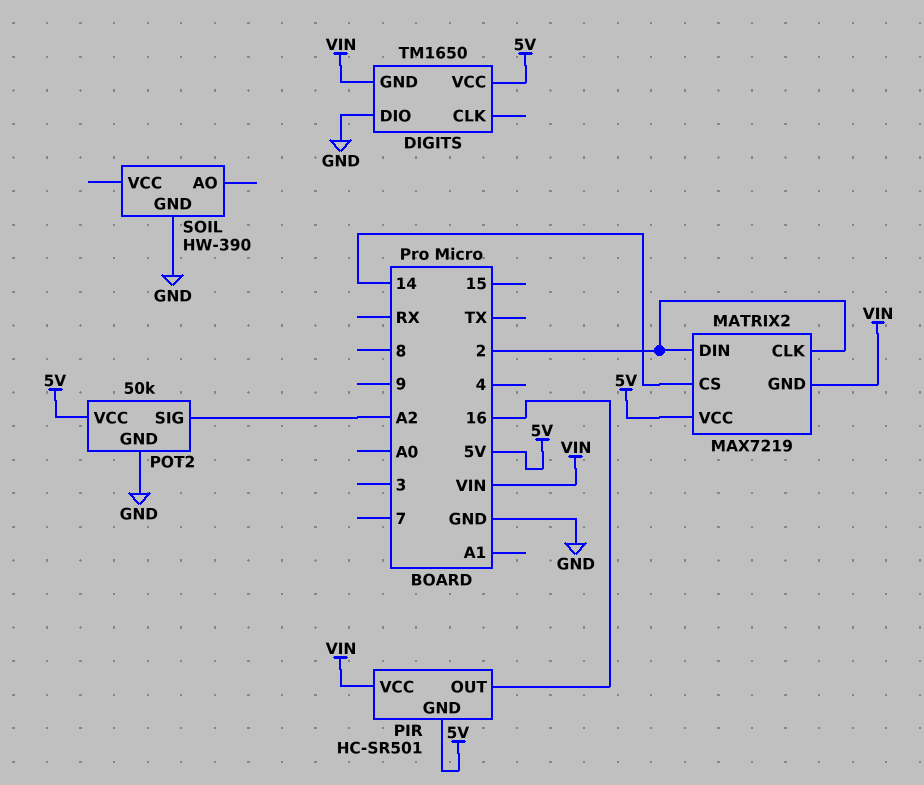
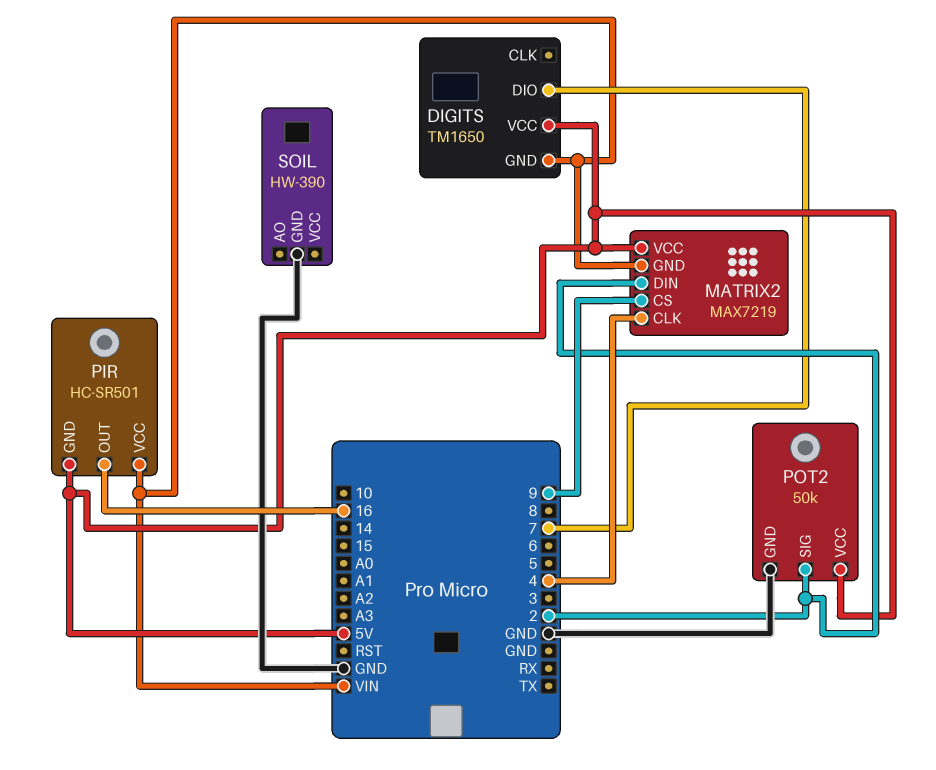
DIGITS pin DIO: GND -> 7
MATRIX2 pin CLK: 2 -> 4
MATRIX2 pin CS: 14 -> 9
POT2 pin SIG: A2 -> 2

